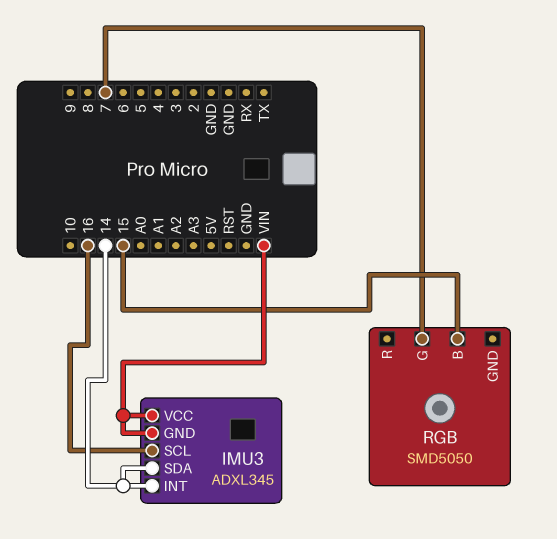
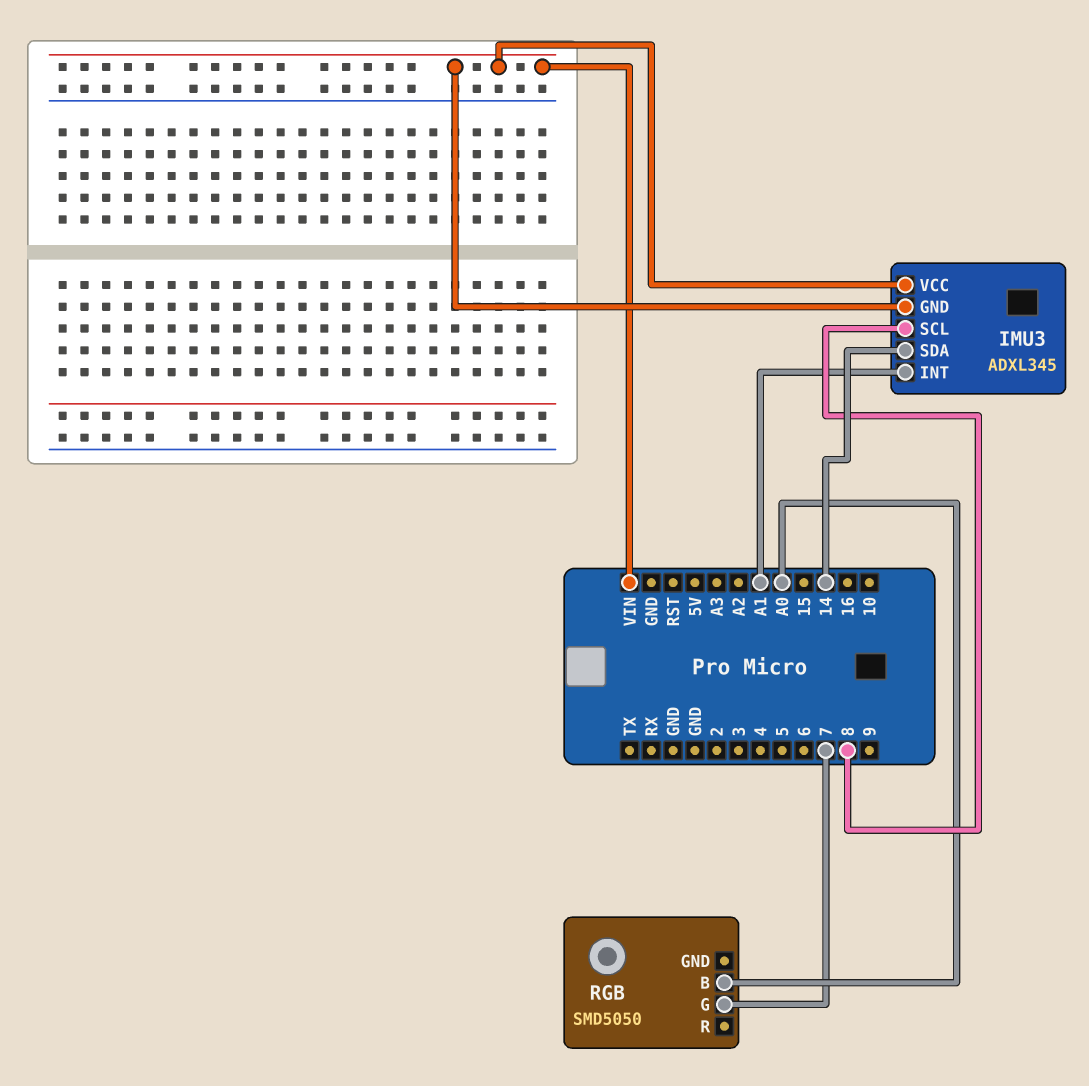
IMU3 pin INT: 14 -> A1
IMU3 pin SCL: 16 -> 8
RGB pin B: 15 -> A0

